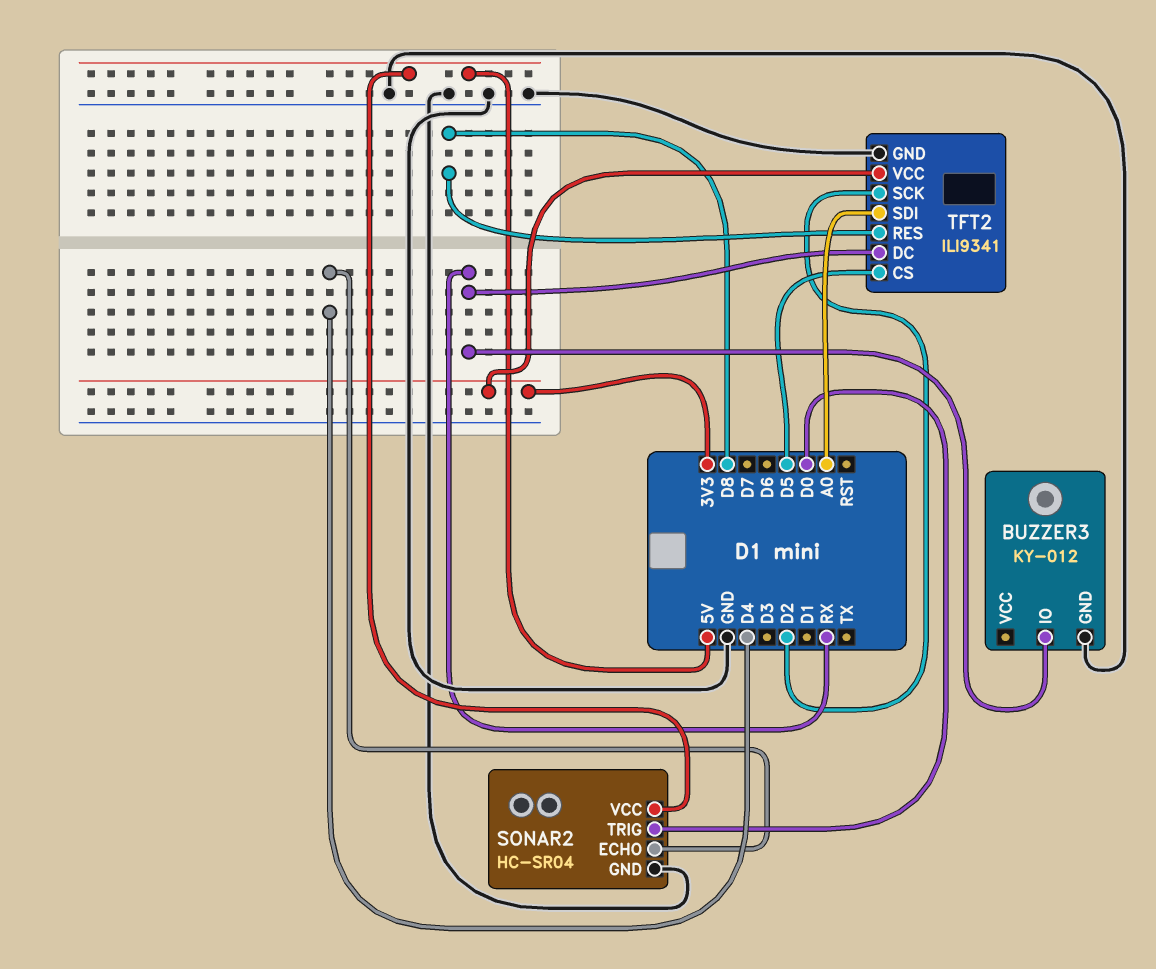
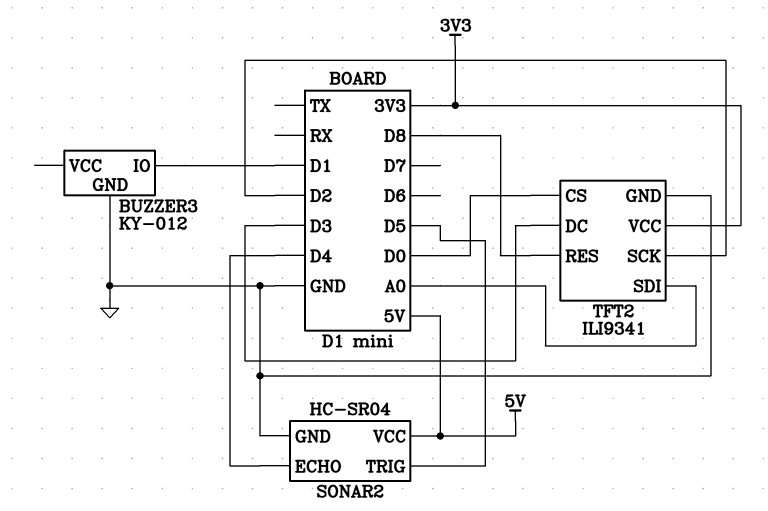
BUZZER3 pin IO: RX -> D1
SONAR2 pin TRIG: D0 -> D5
TFT2 pin CS: D5 -> D0
TFT2 pin DC: RX -> D3

